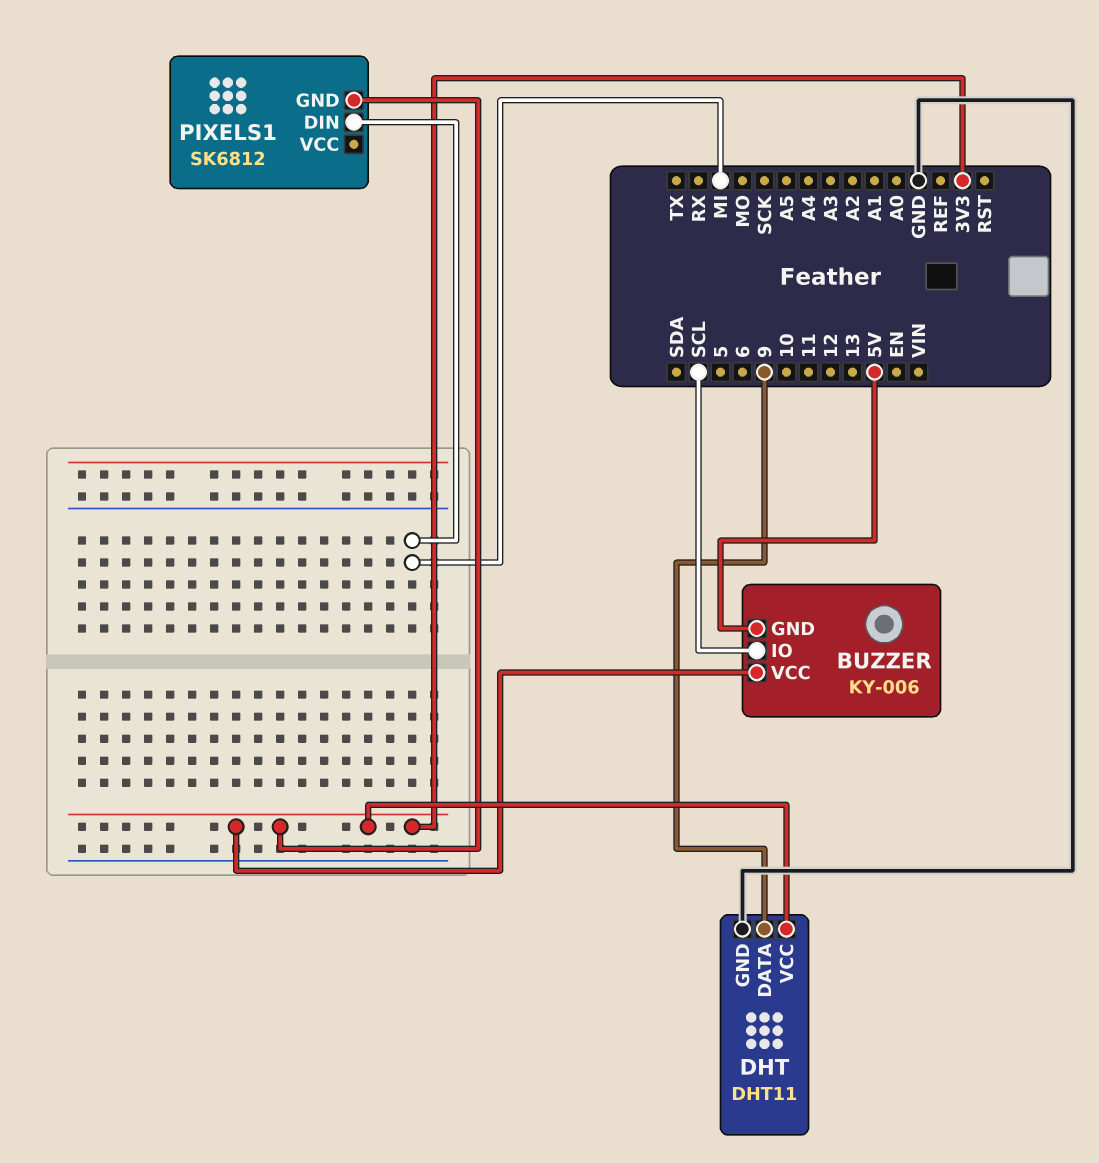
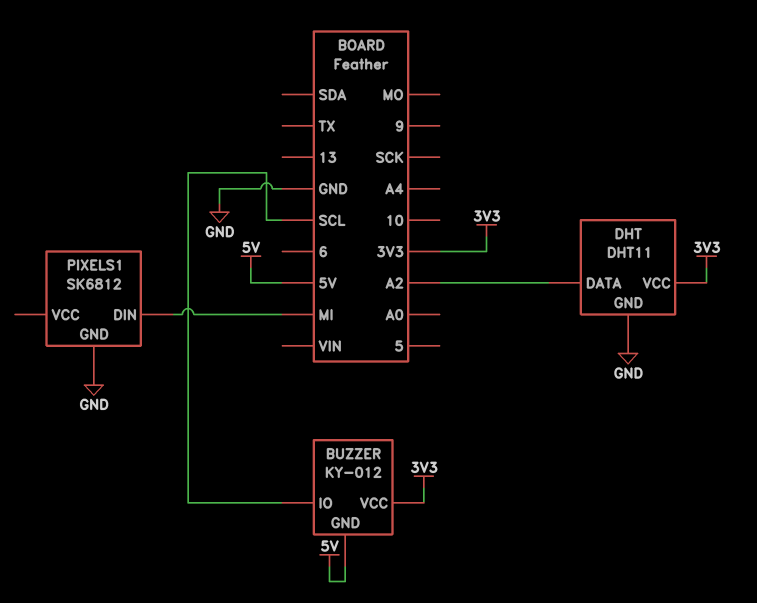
BUZZER: KY-006 -> KY-012
DHT pin DATA: 9 -> A2
PIXELS1 pin GND: 3V3 -> GND

